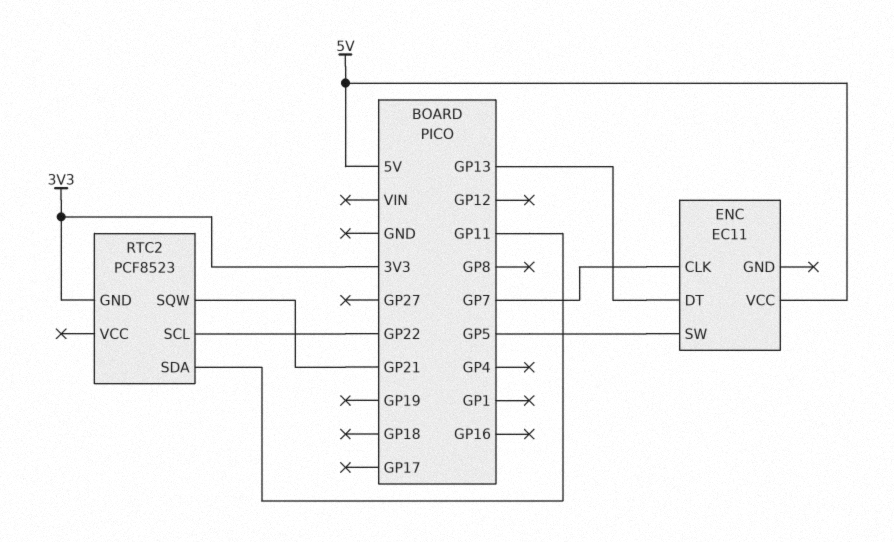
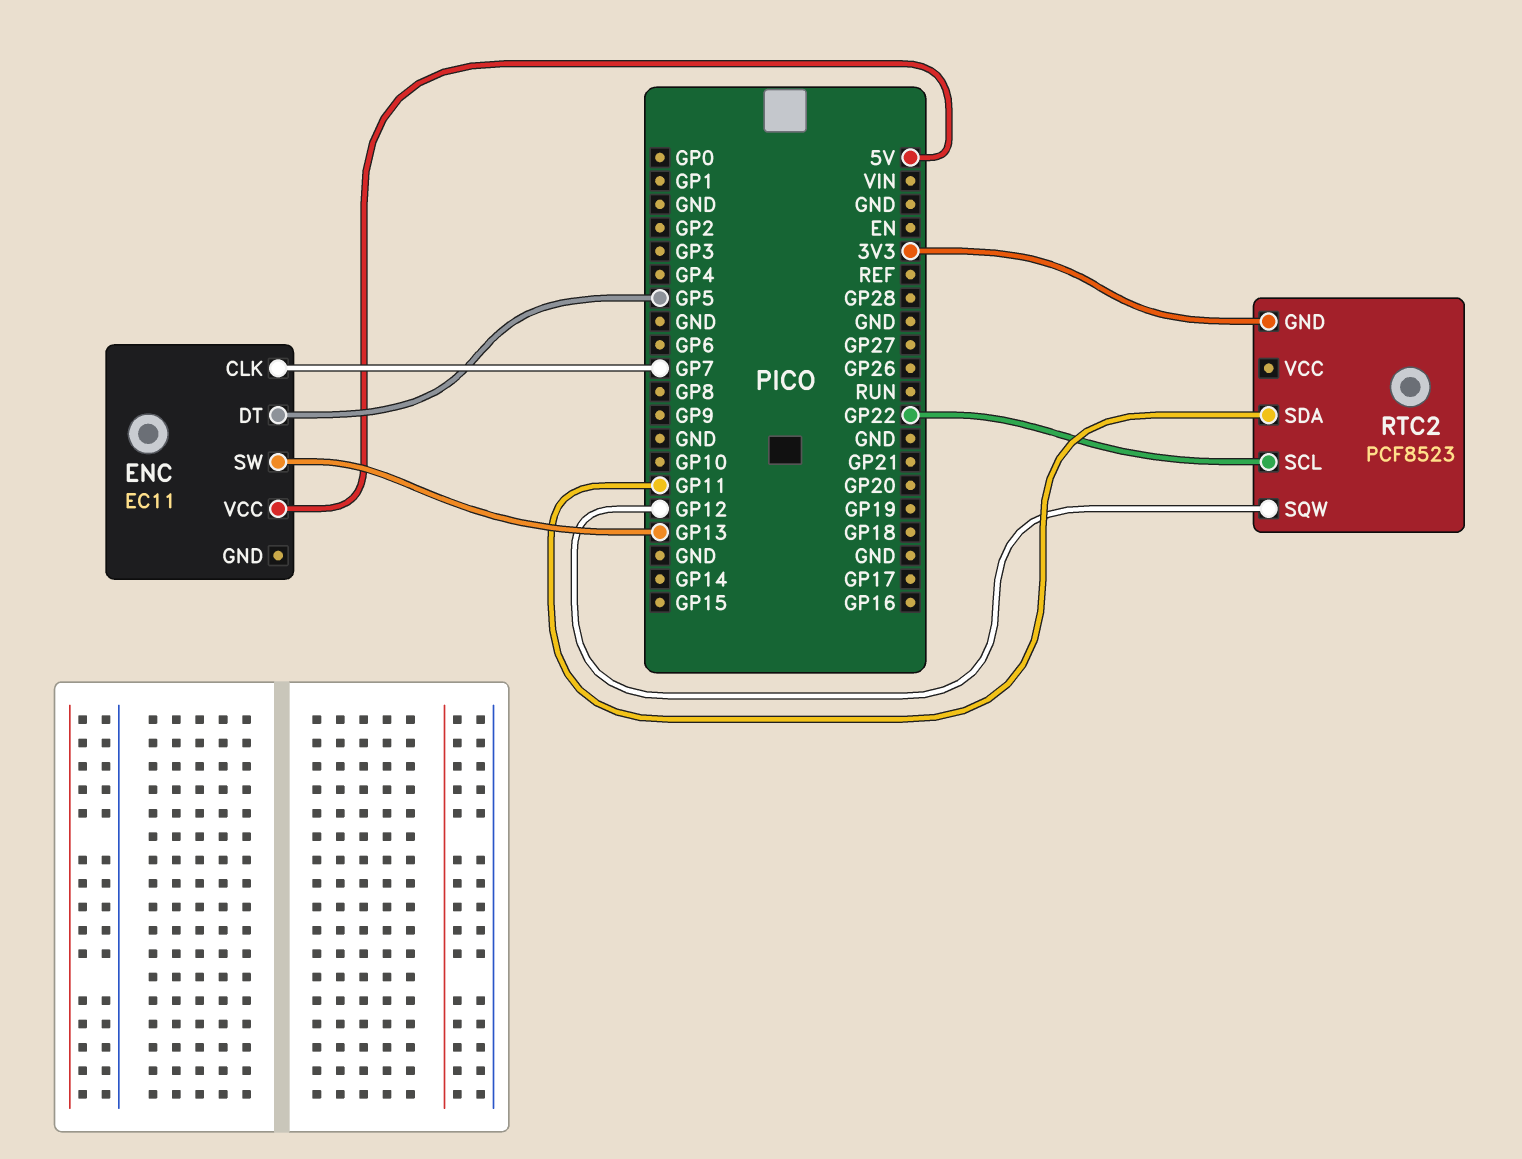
ENC pin DT: GP13 -> GP5
ENC pin SW: GP5 -> GP13
RTC2 pin SQW: GP21 -> GP12

